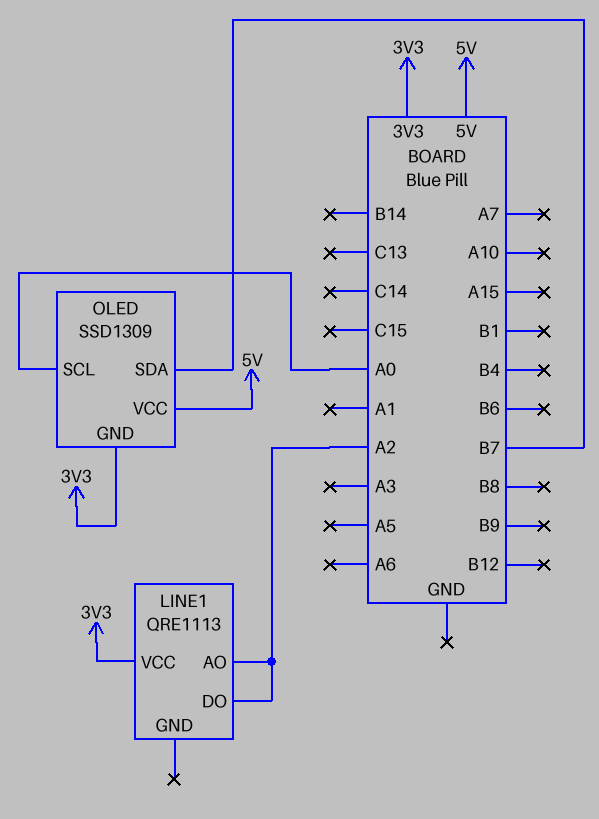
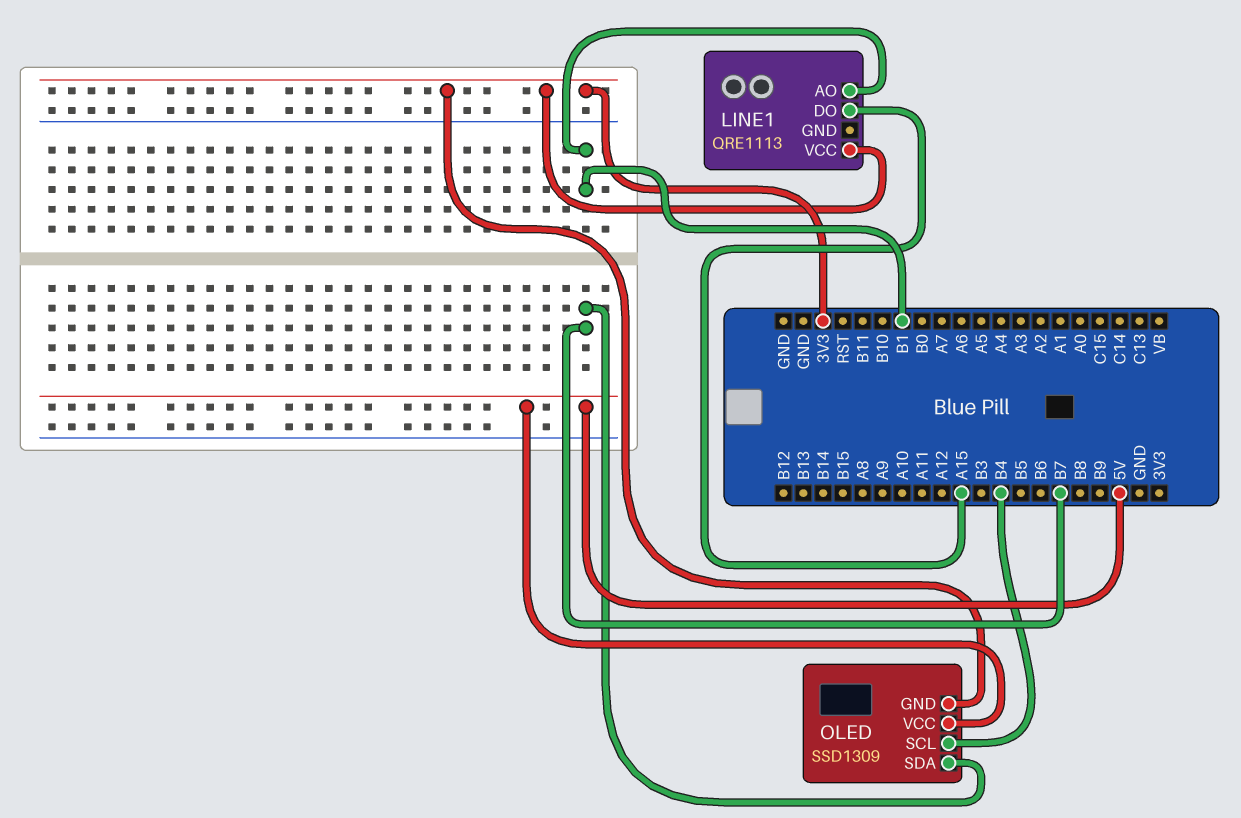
LINE1 pin AO: A2 -> B1
LINE1 pin DO: A2 -> A15
OLED pin SCL: A0 -> B4

